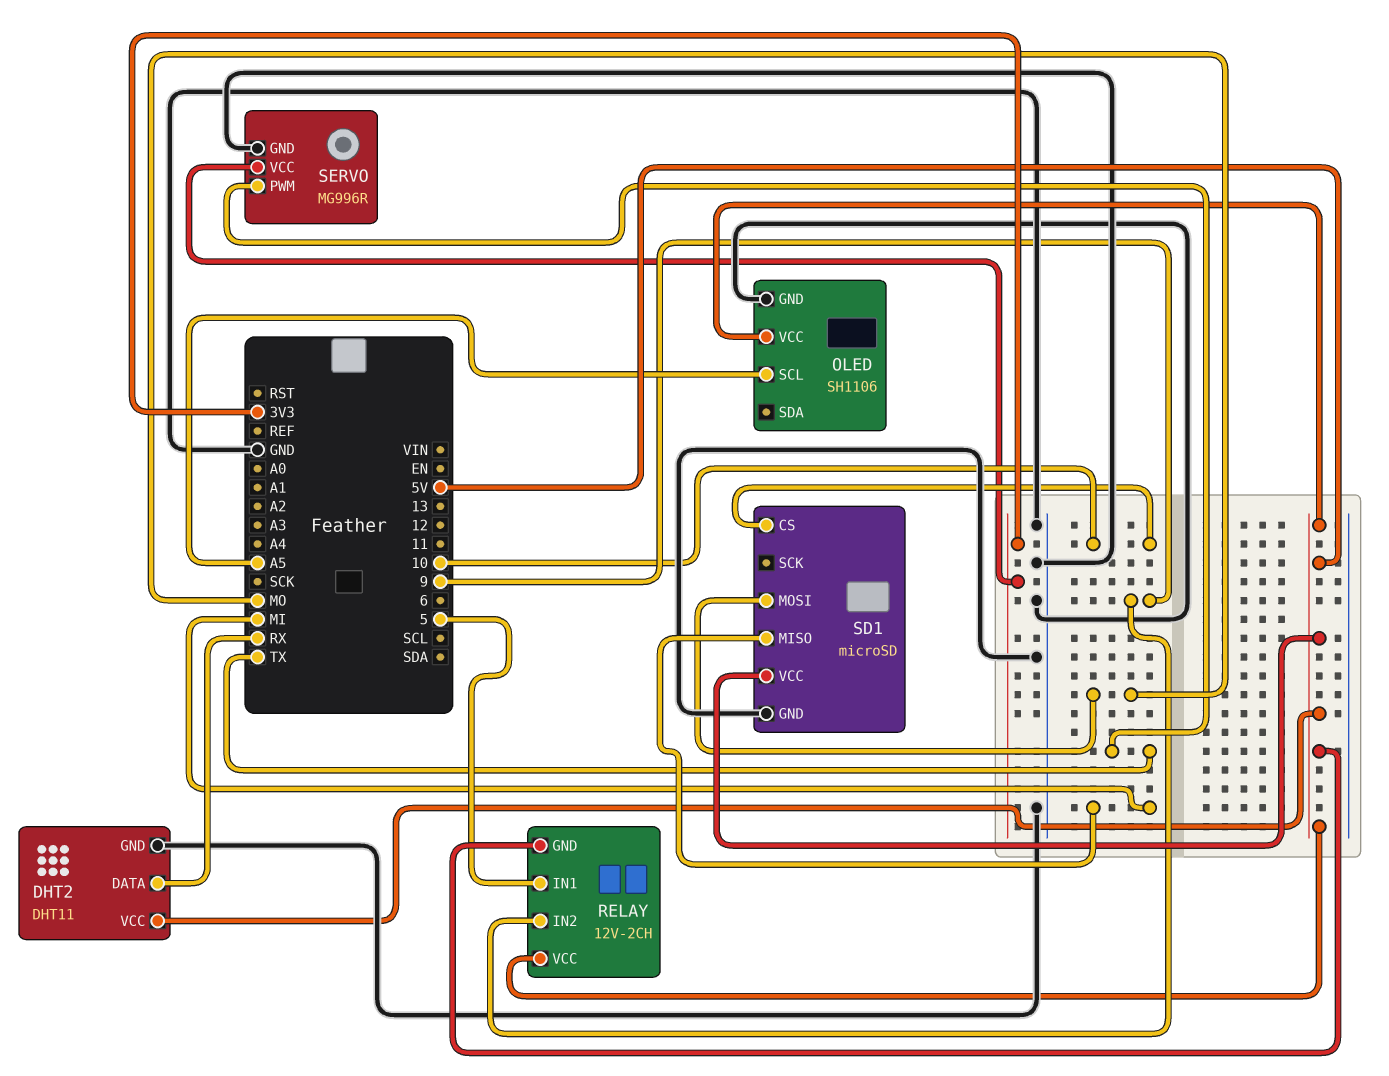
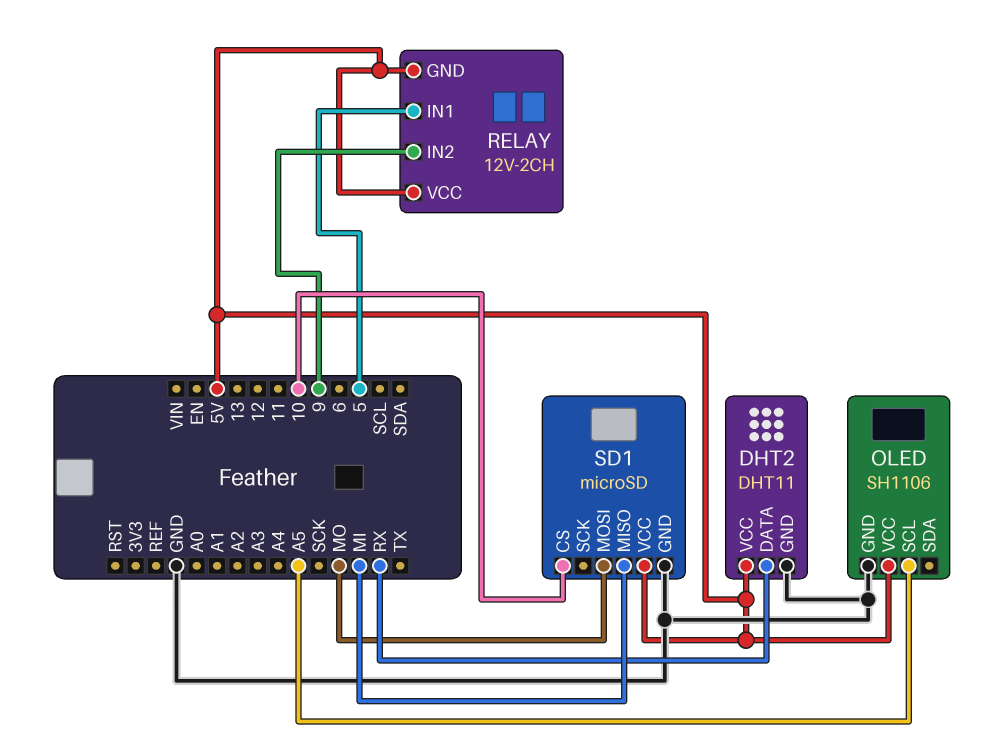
SERVO: MG996R -> none
SERVO pin GND: GND -> none
SERVO pin PWM: TX -> none
SERVO pin VCC: 3V3 -> none

